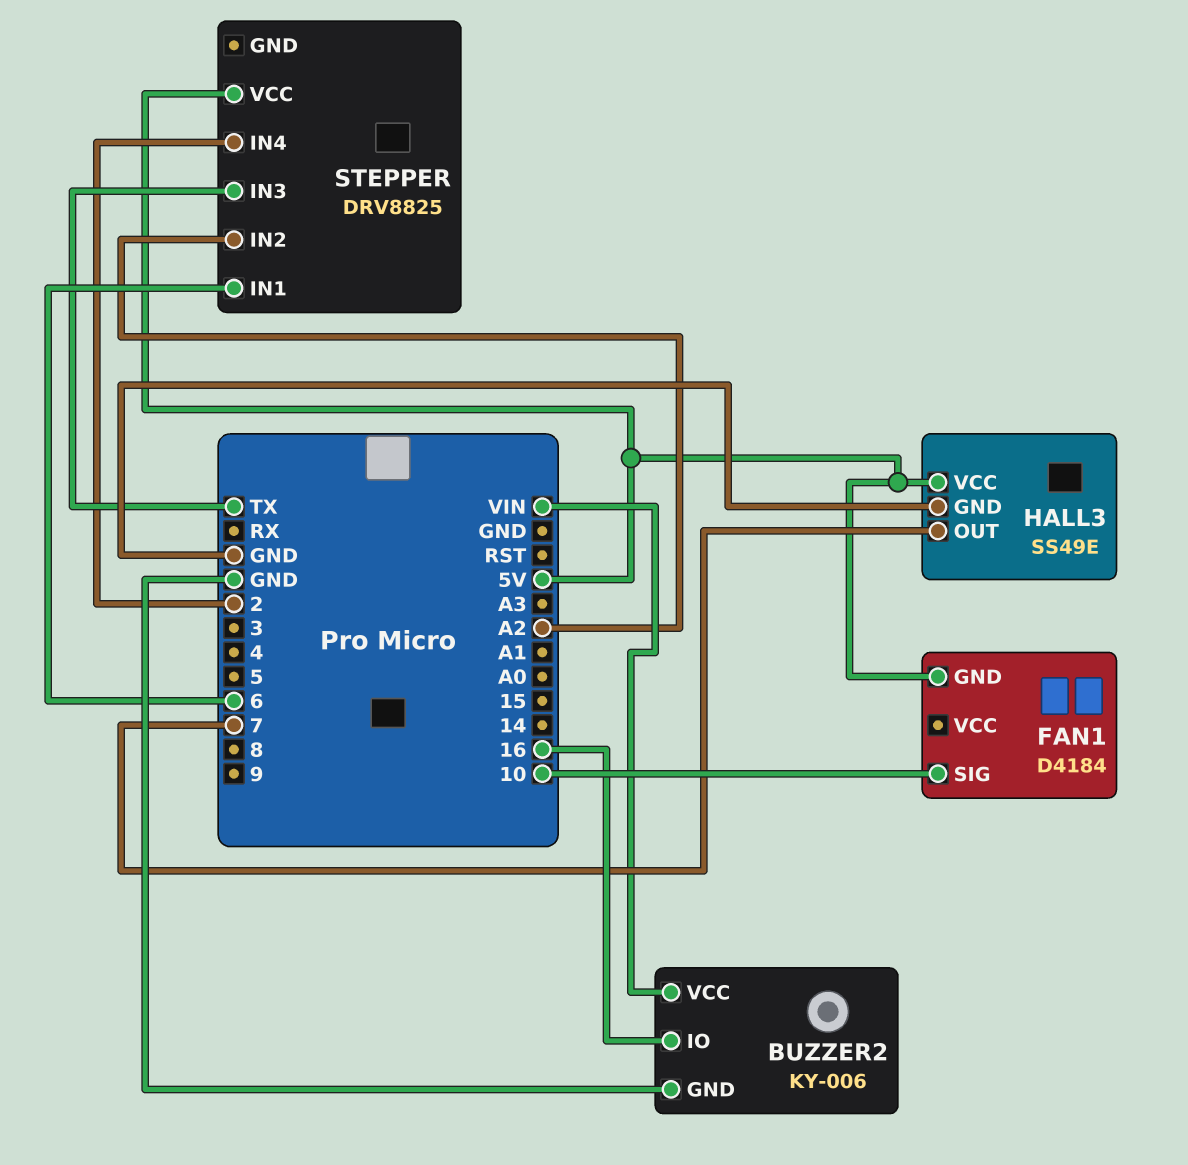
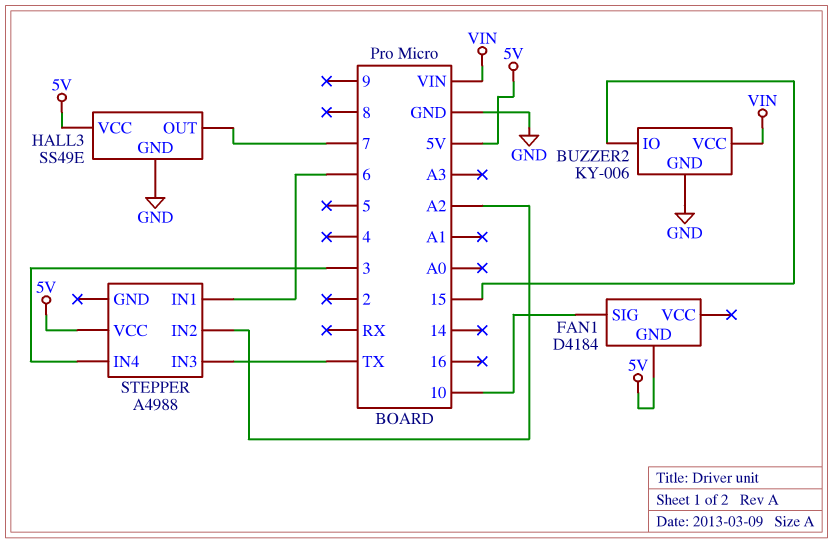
BUZZER2 pin IO: 16 -> 15
STEPPER: DRV8825 -> A4988
STEPPER pin IN4: 2 -> 3

